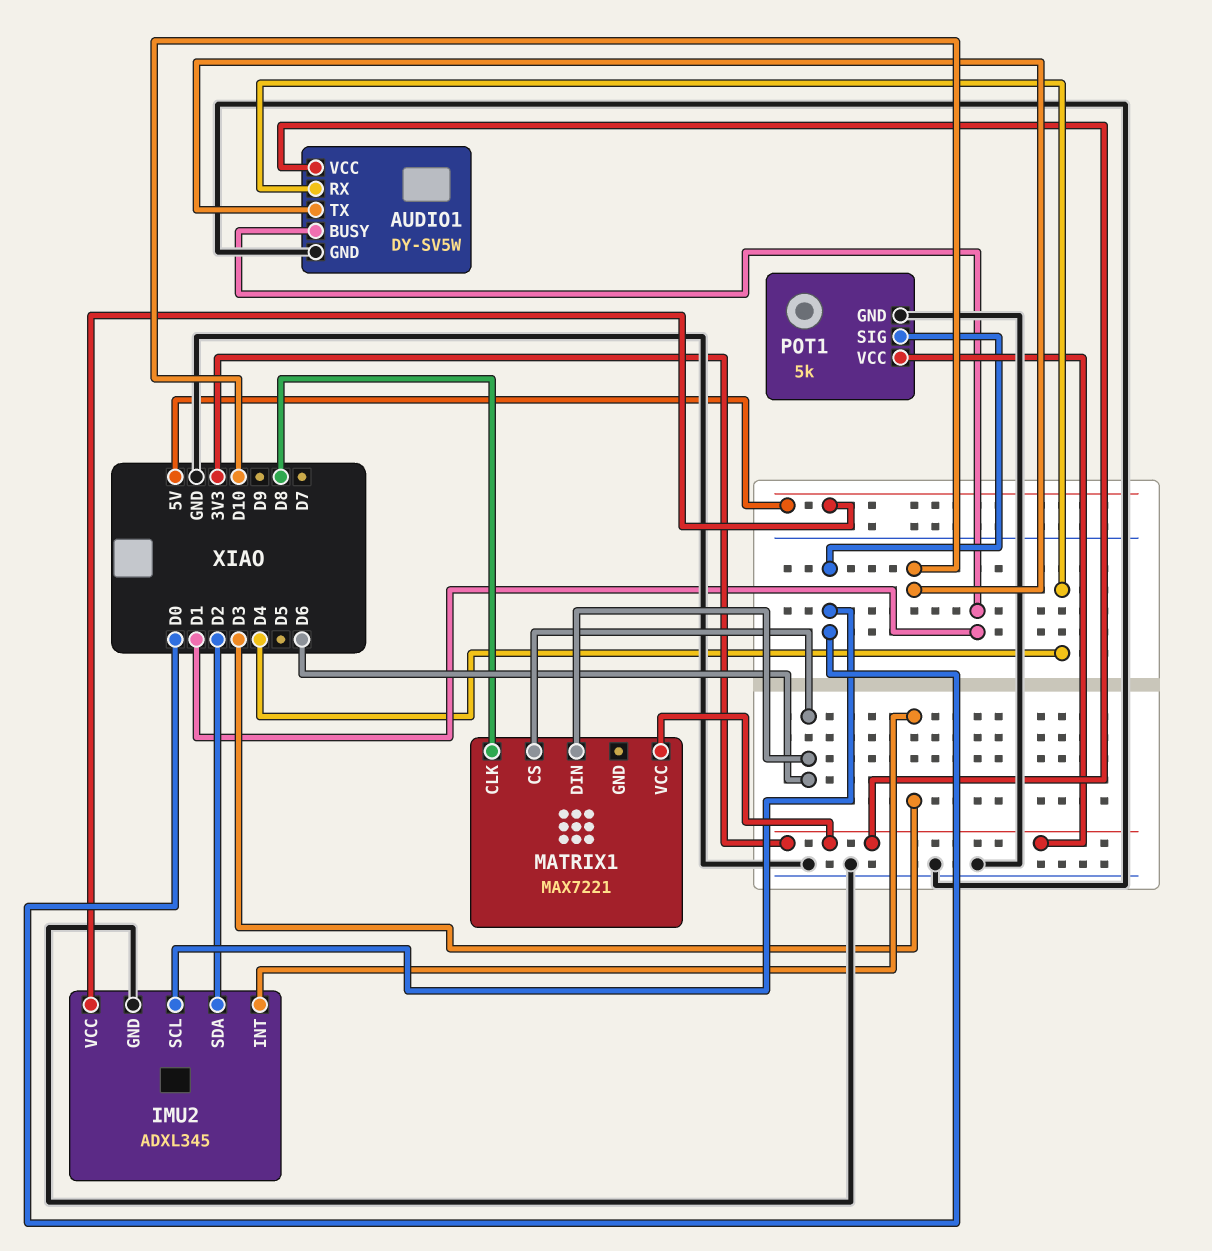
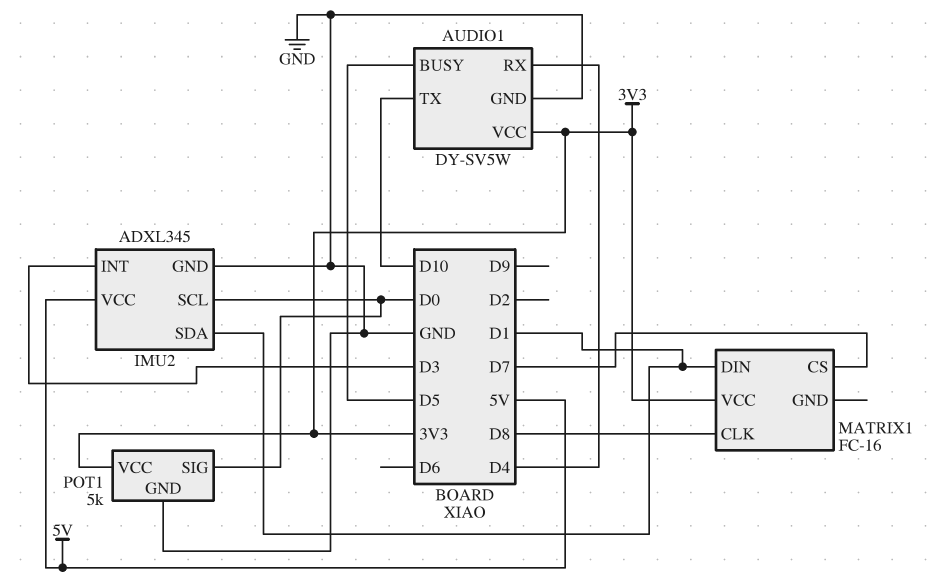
AUDIO1 pin BUSY: D1 -> D5
IMU2 pin SDA: D2 -> D1
MATRIX1: MAX7221 -> FC-16
MATRIX1 pin CS: D6 -> D7
MATRIX1 pin DIN: D6 -> D1

